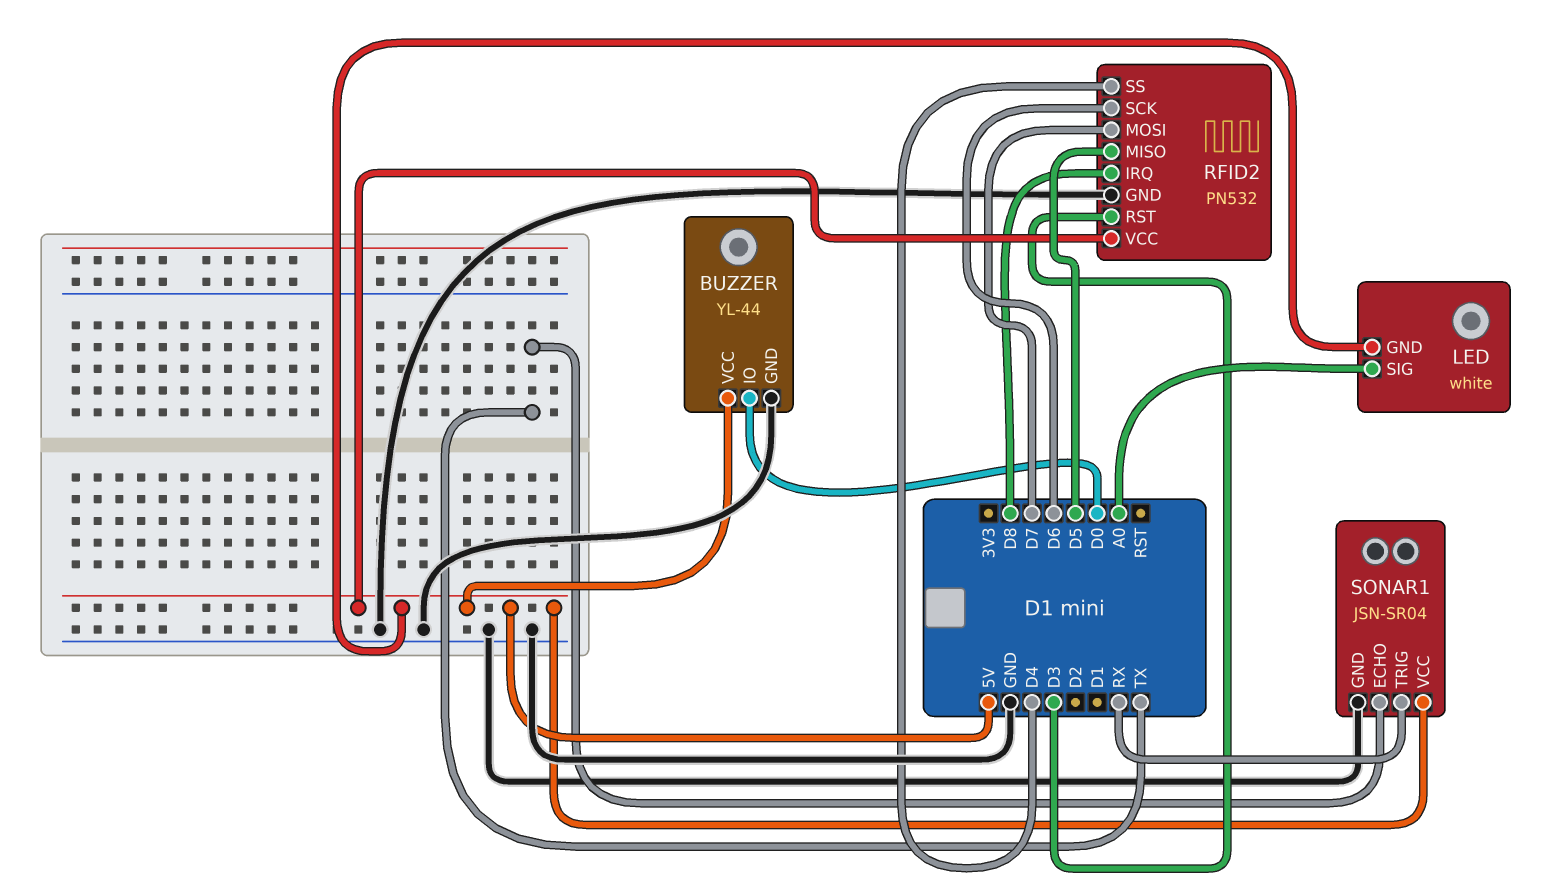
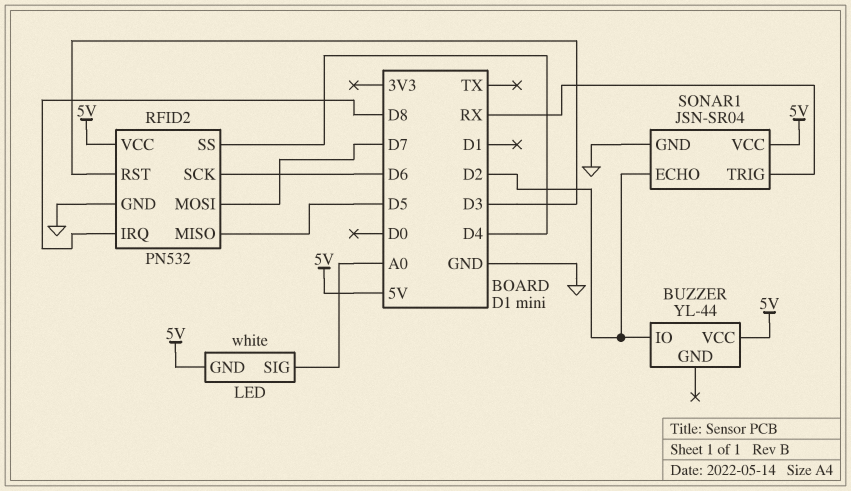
BUZZER pin GND: GND -> none
BUZZER pin IO: D0 -> D2
SONAR1 pin ECHO: TX -> D2

